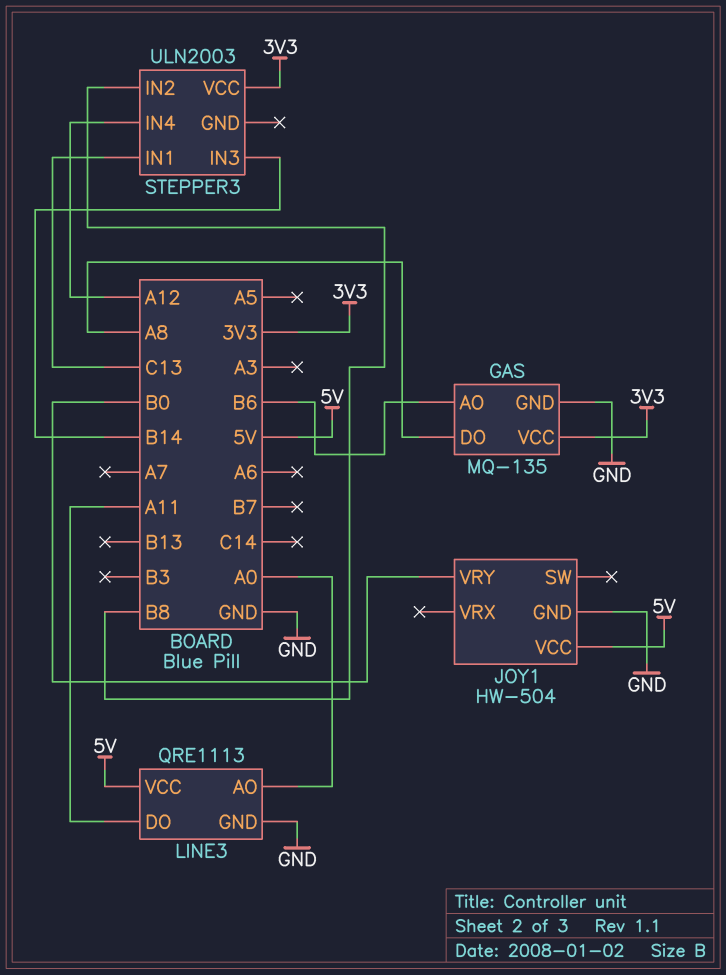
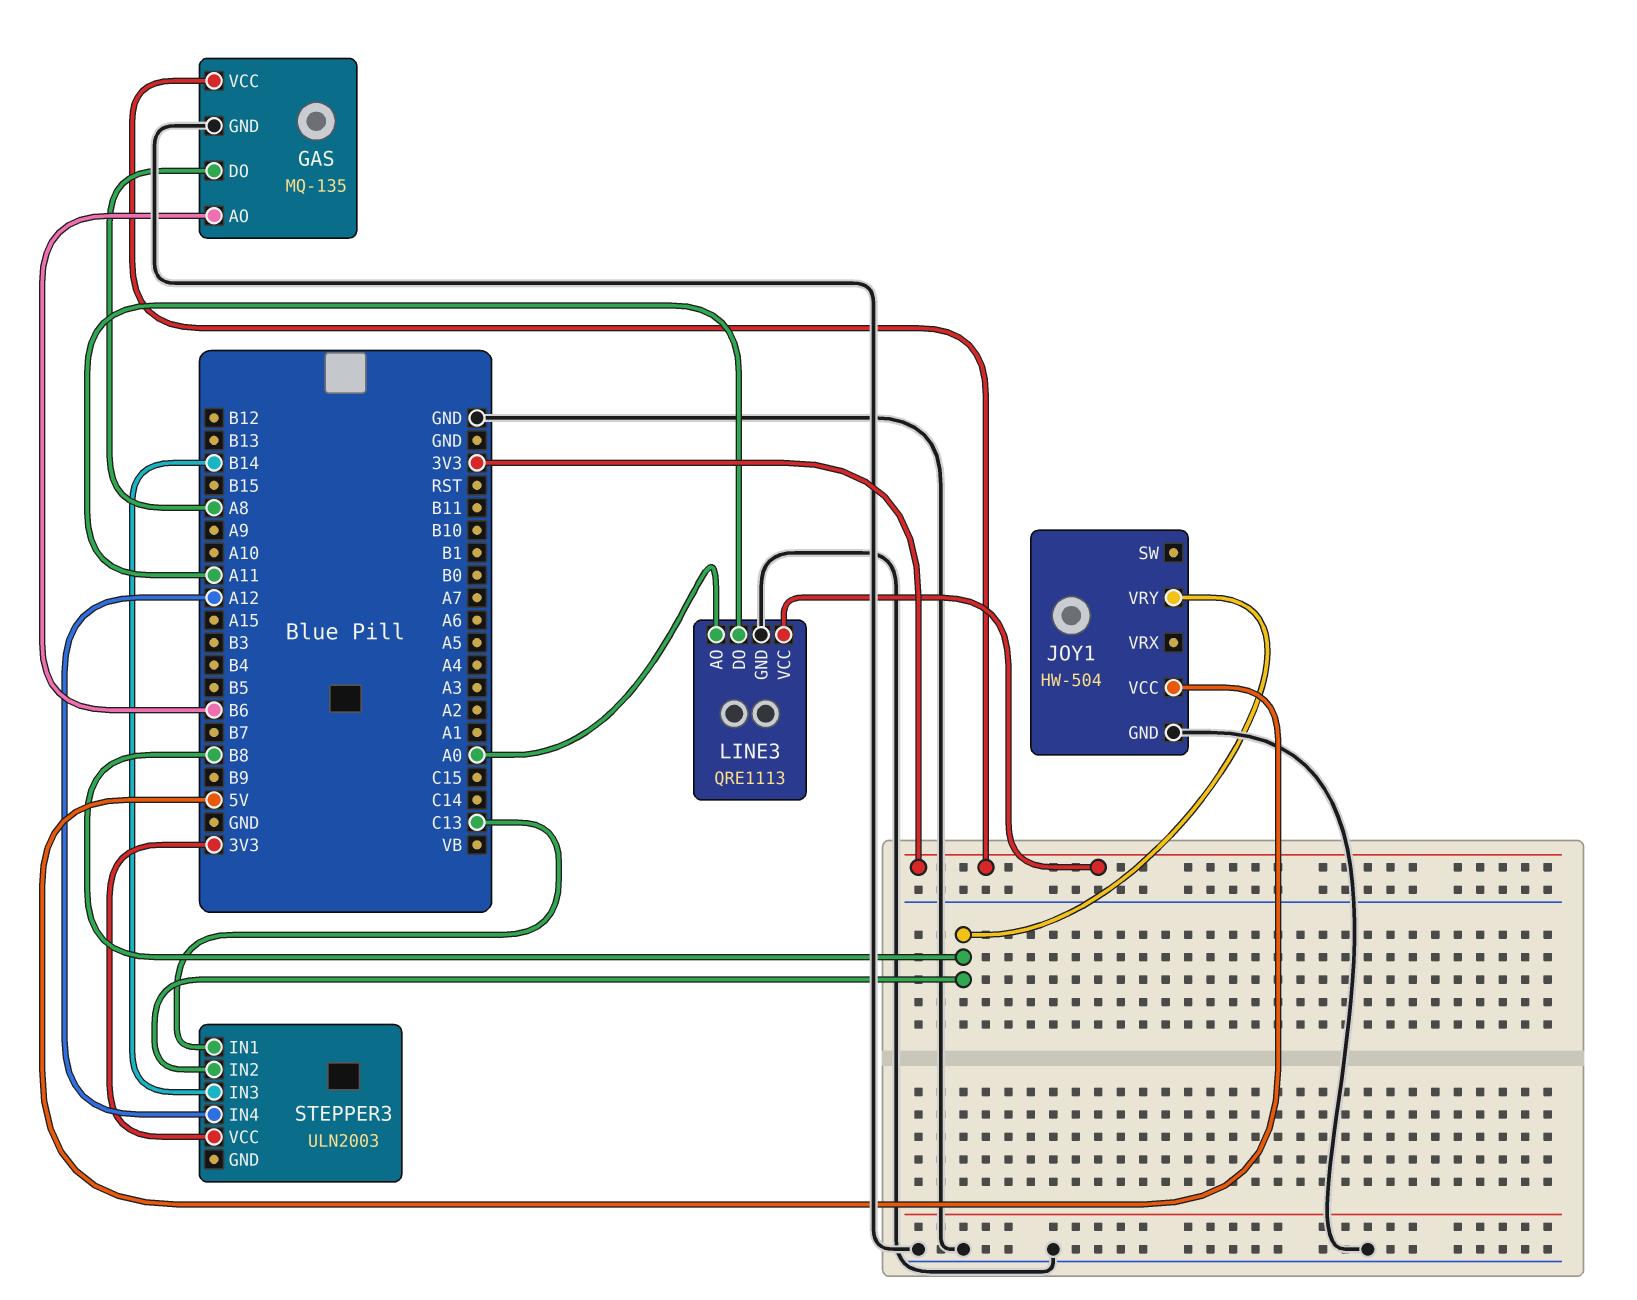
JOY1 pin VRY: B0 -> B8
LINE3 pin VCC: 5V -> 3V3

